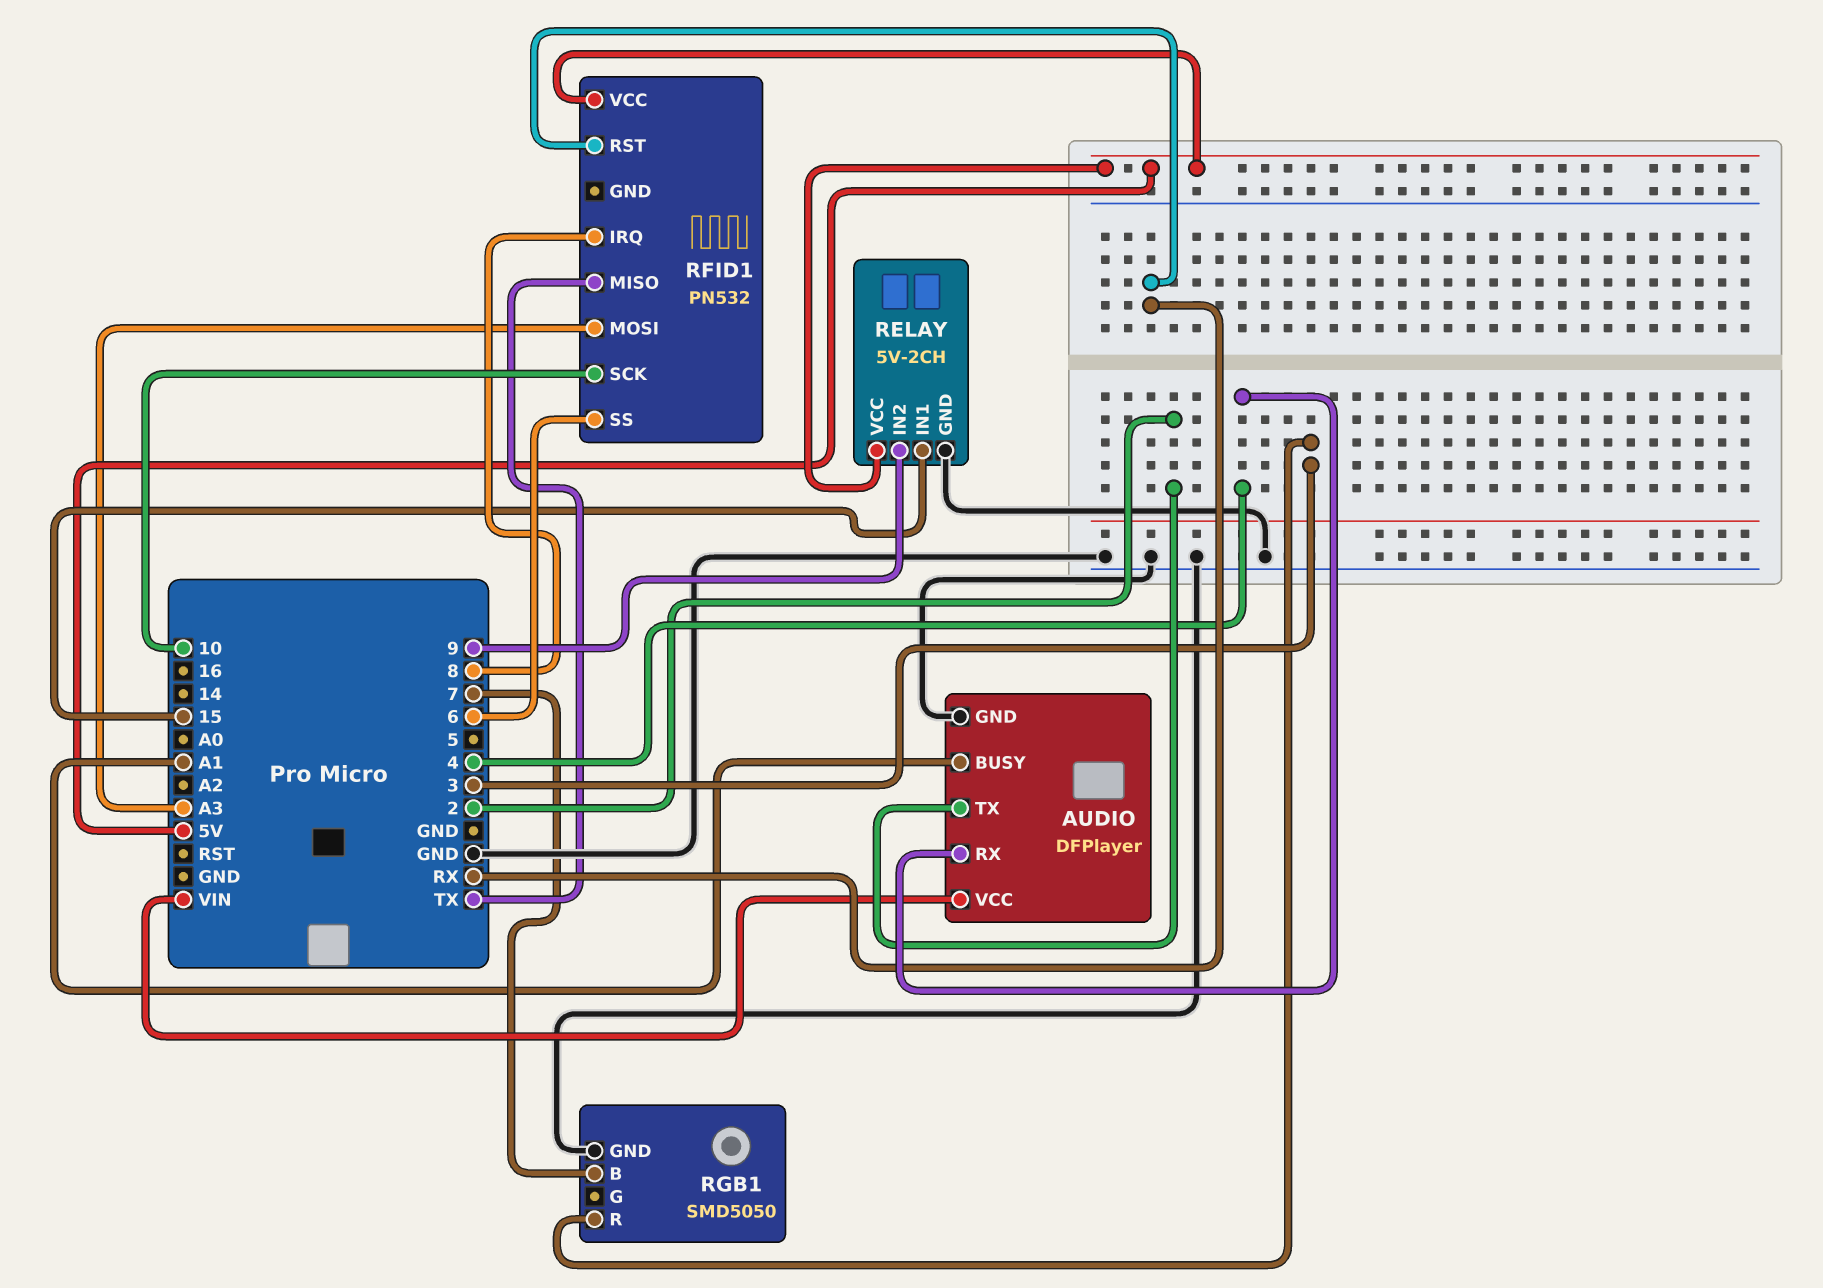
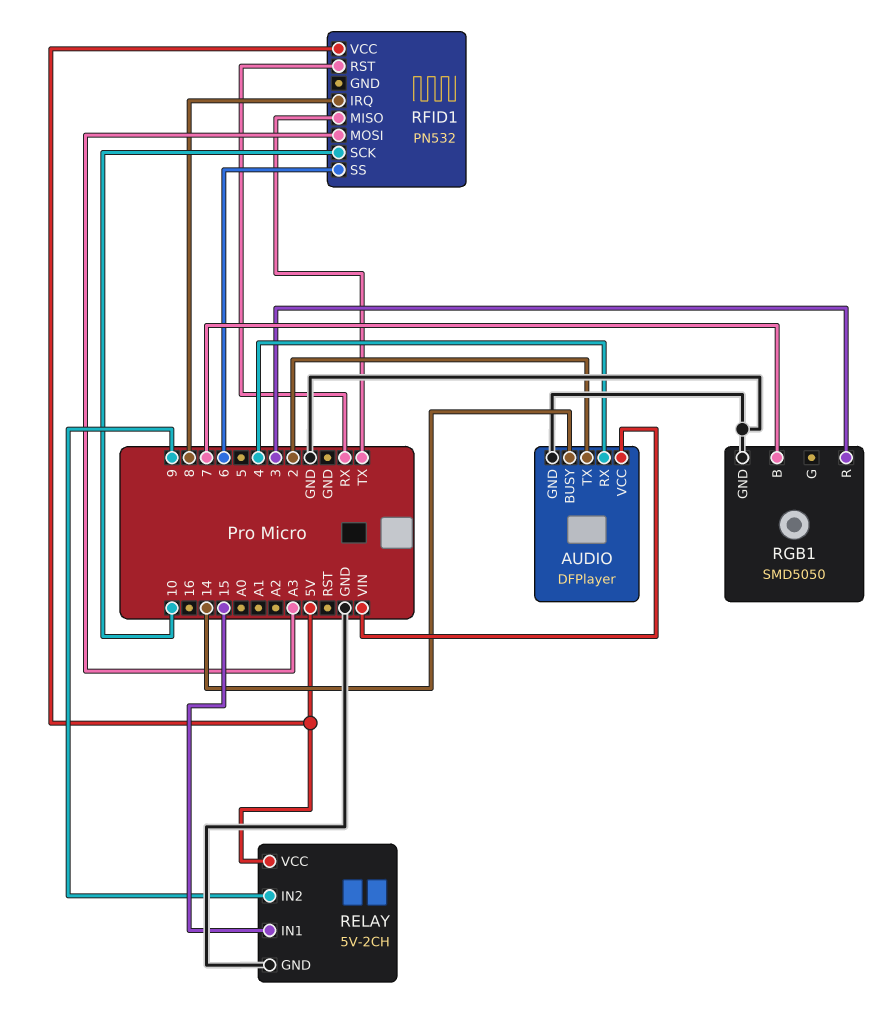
AUDIO pin BUSY: A1 -> 14

